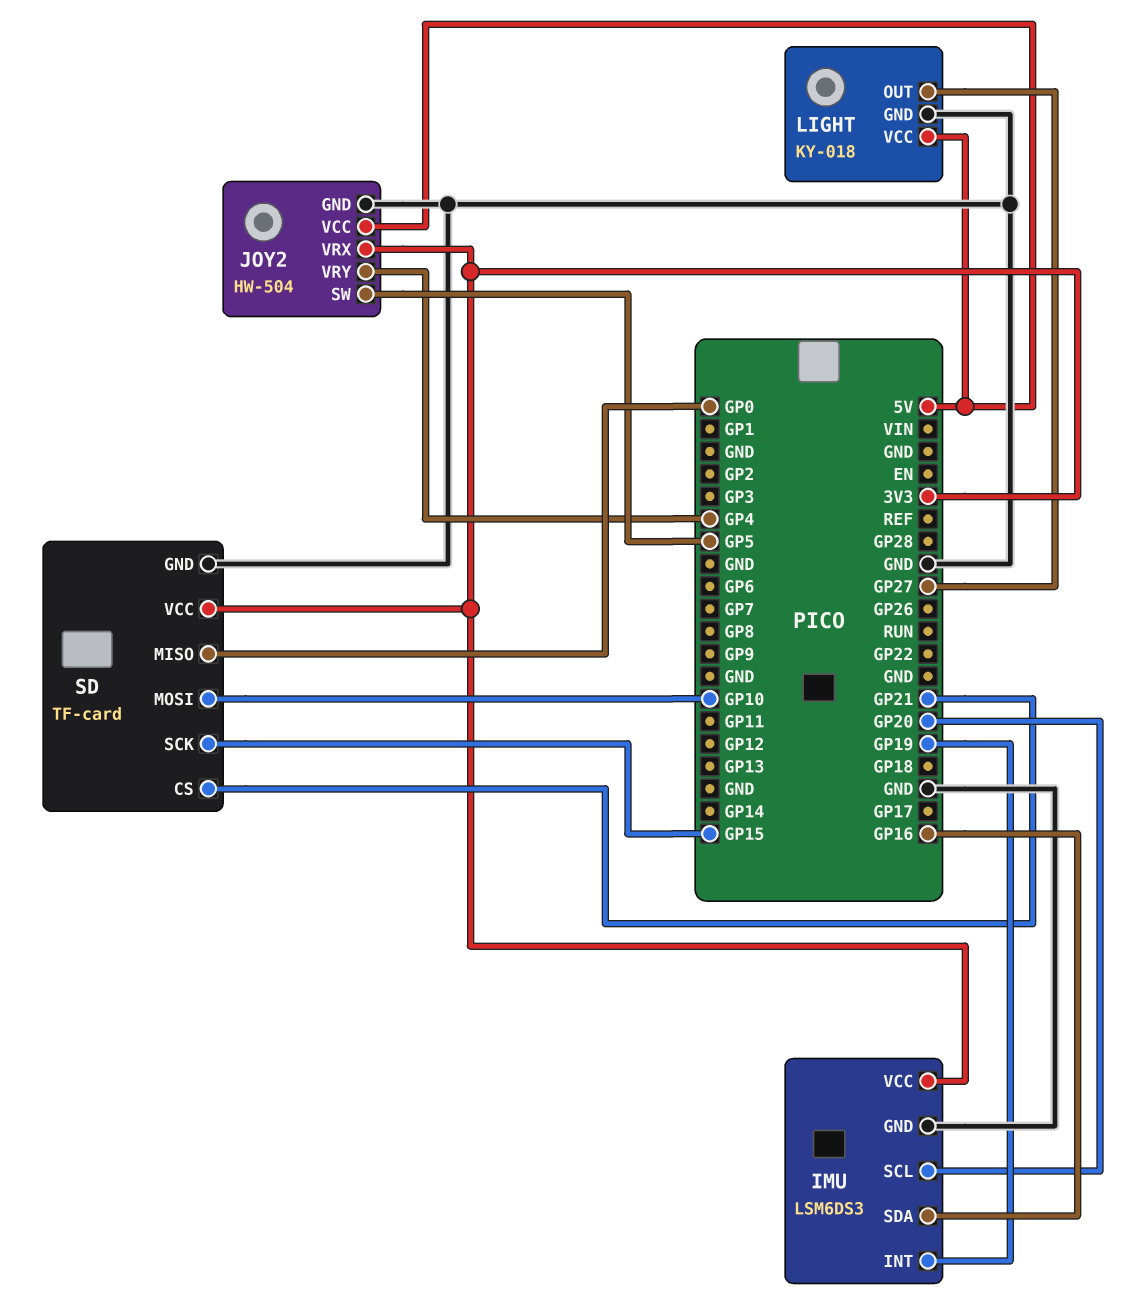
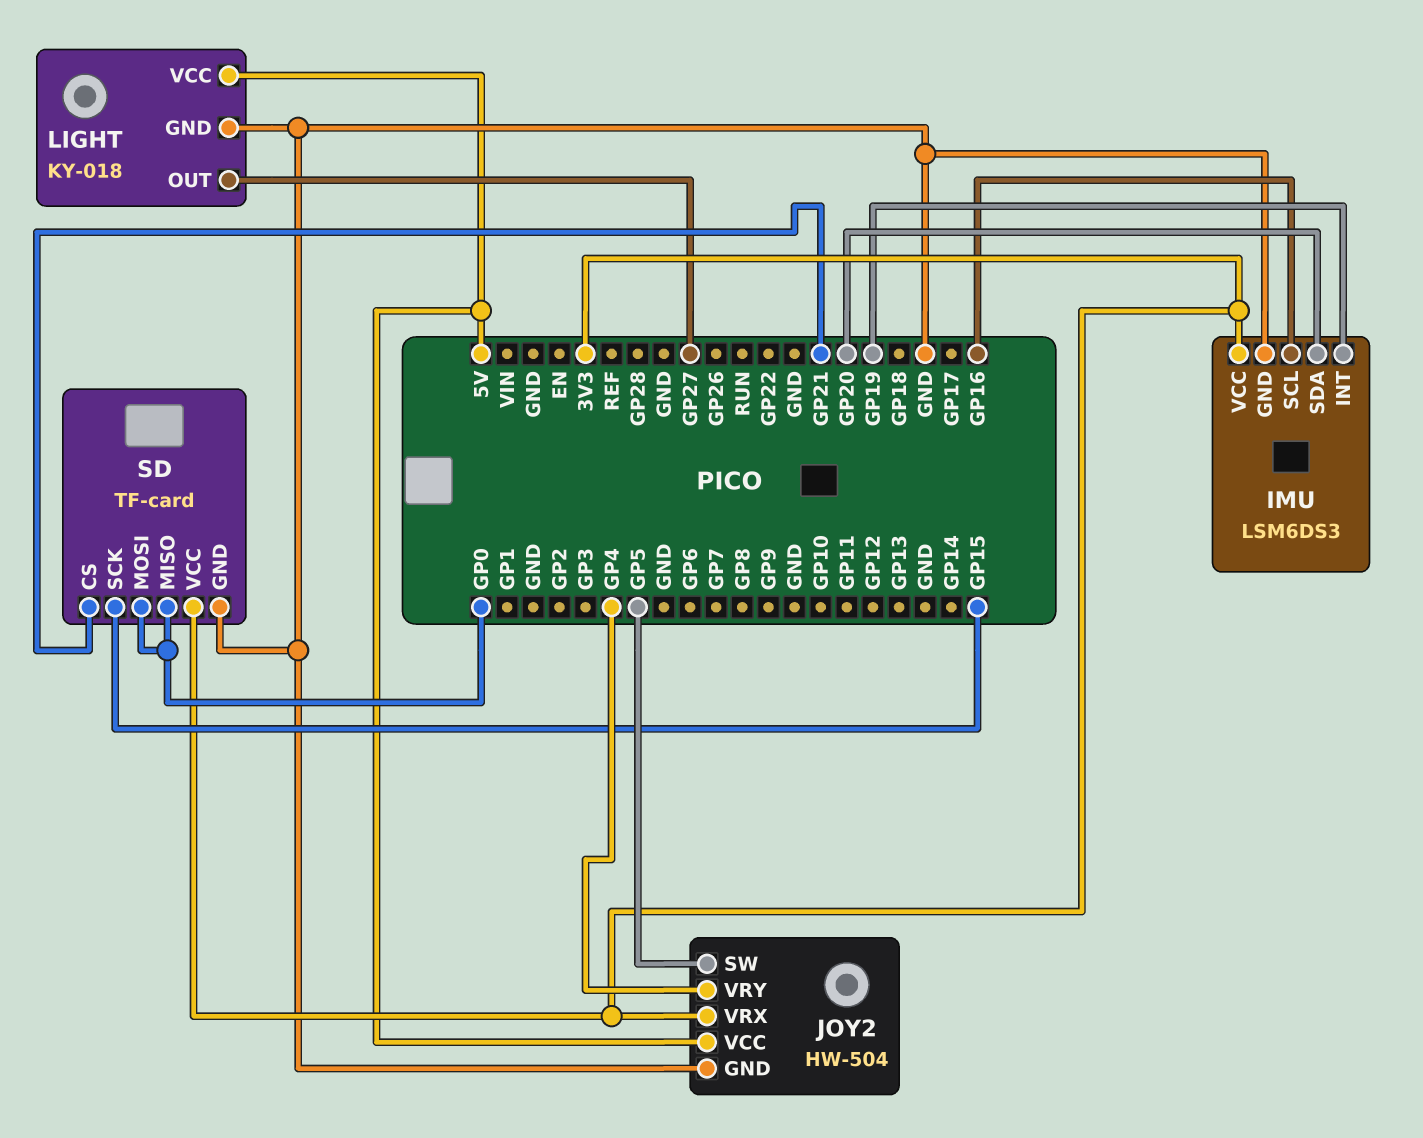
IMU pin SCL: GP20 -> GP16
IMU pin SDA: GP16 -> GP20
SD pin MOSI: GP10 -> GP0

